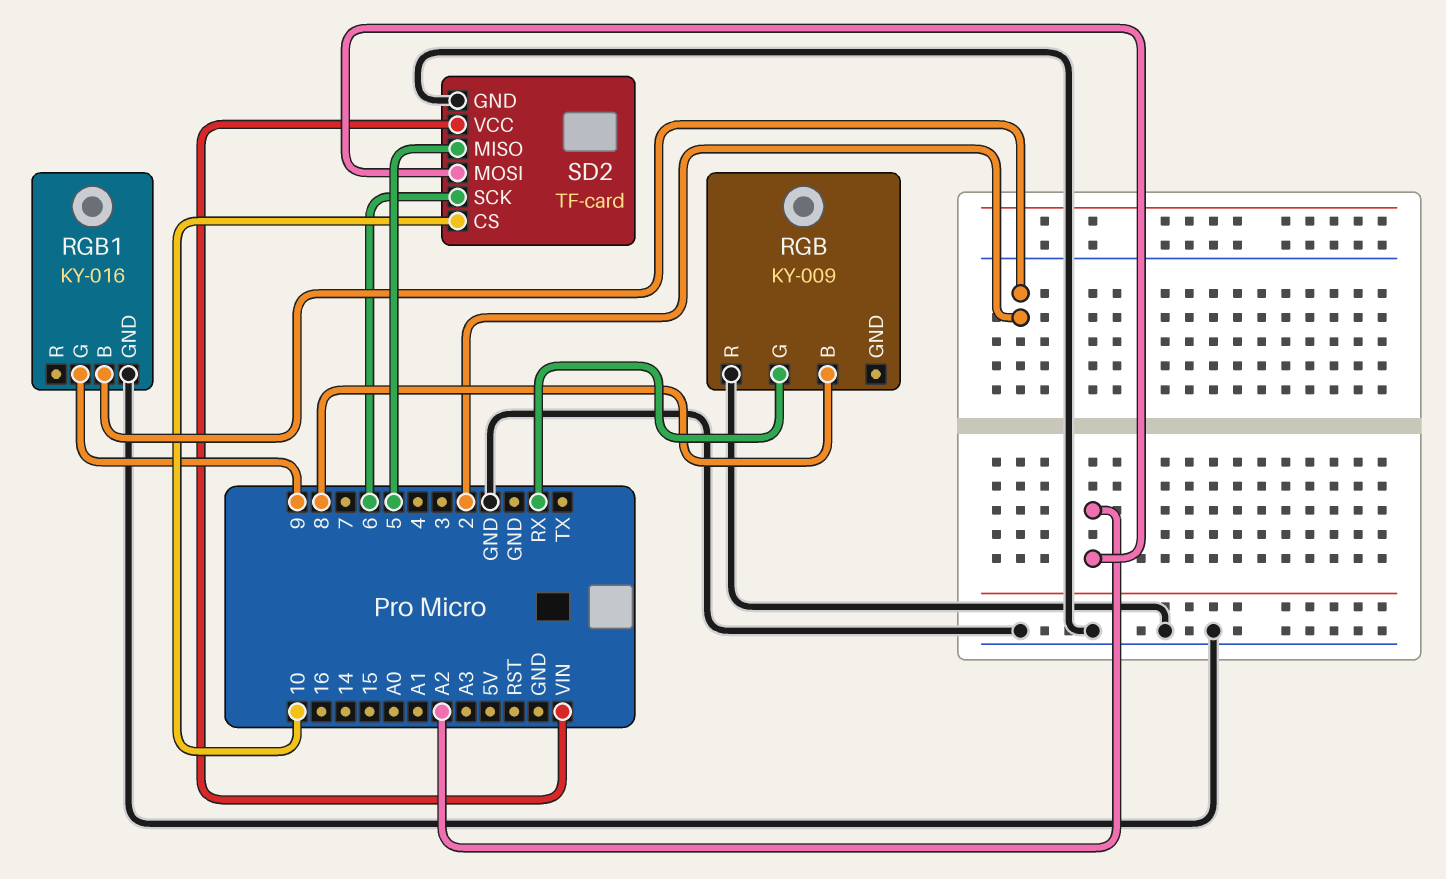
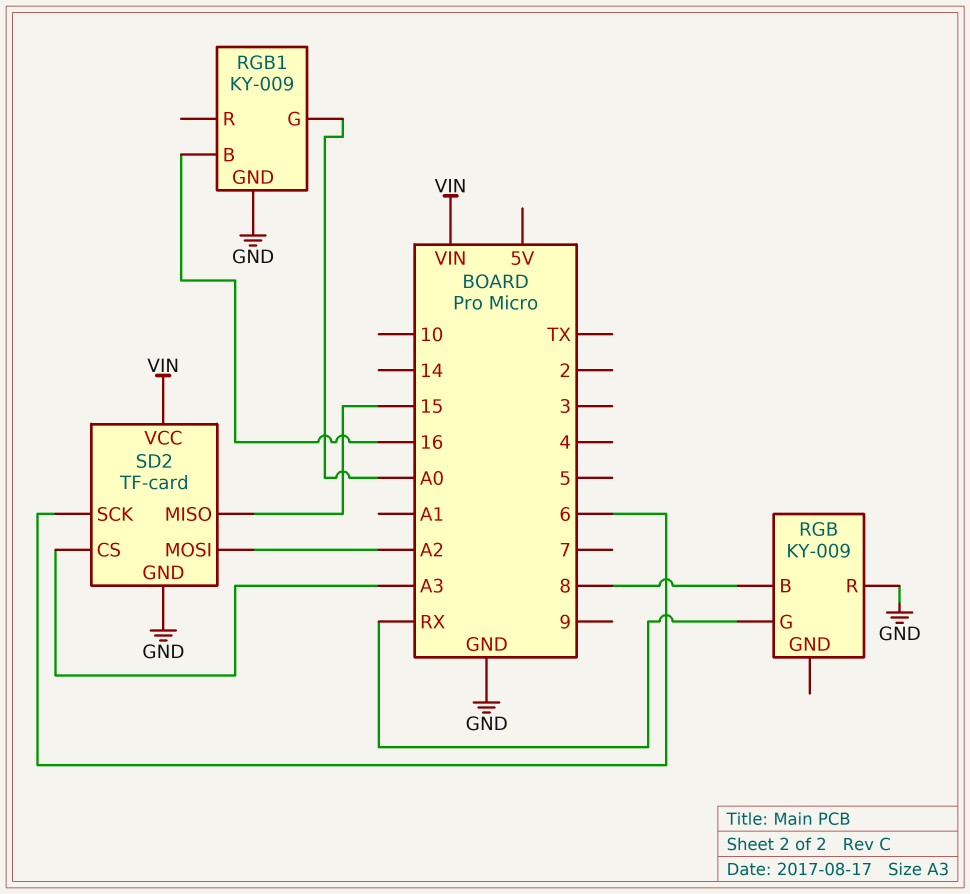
RGB1: KY-016 -> KY-009
RGB1 pin B: 2 -> 16
RGB1 pin G: 9 -> A0
SD2 pin CS: 10 -> A3
SD2 pin MISO: 5 -> 15

